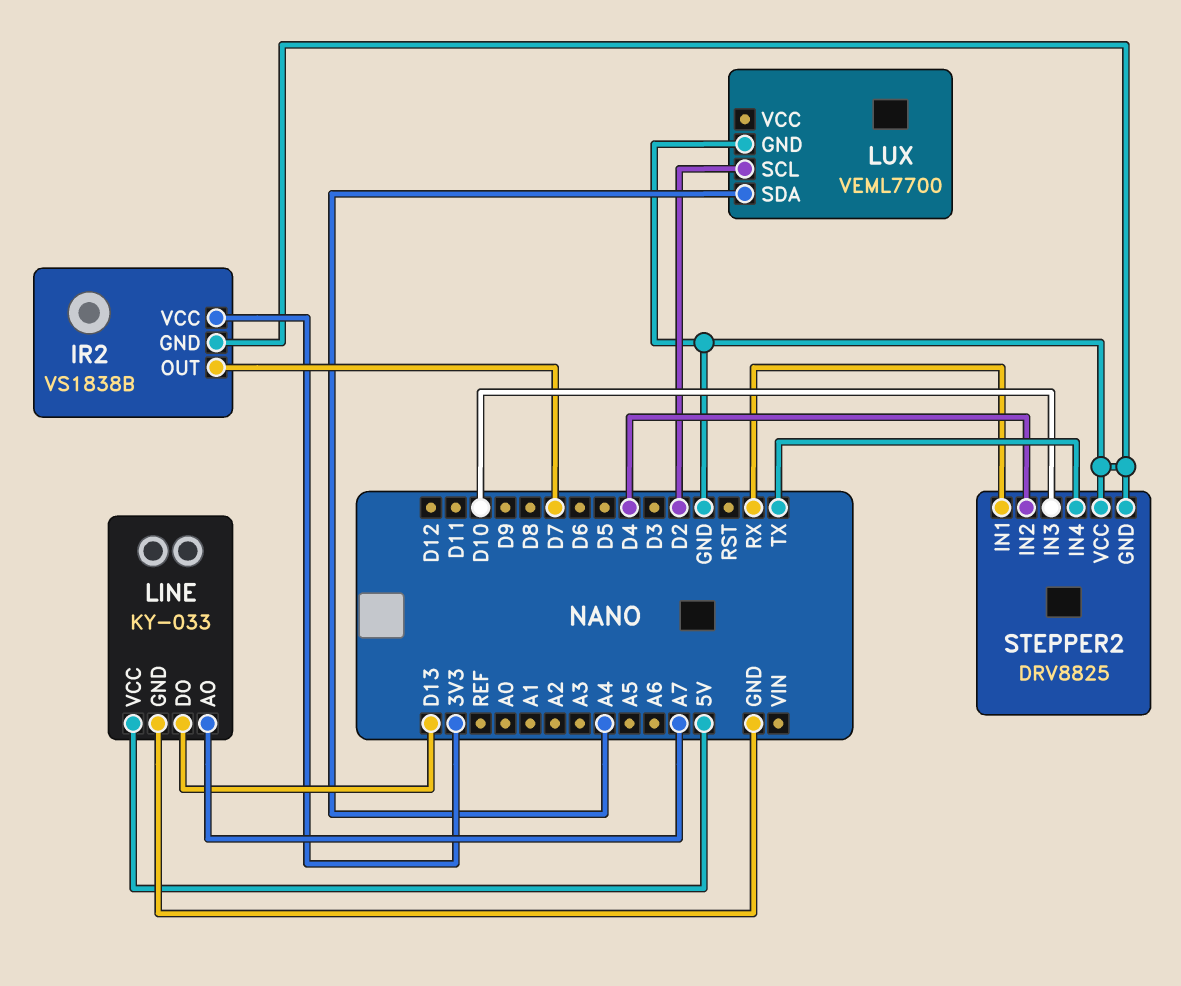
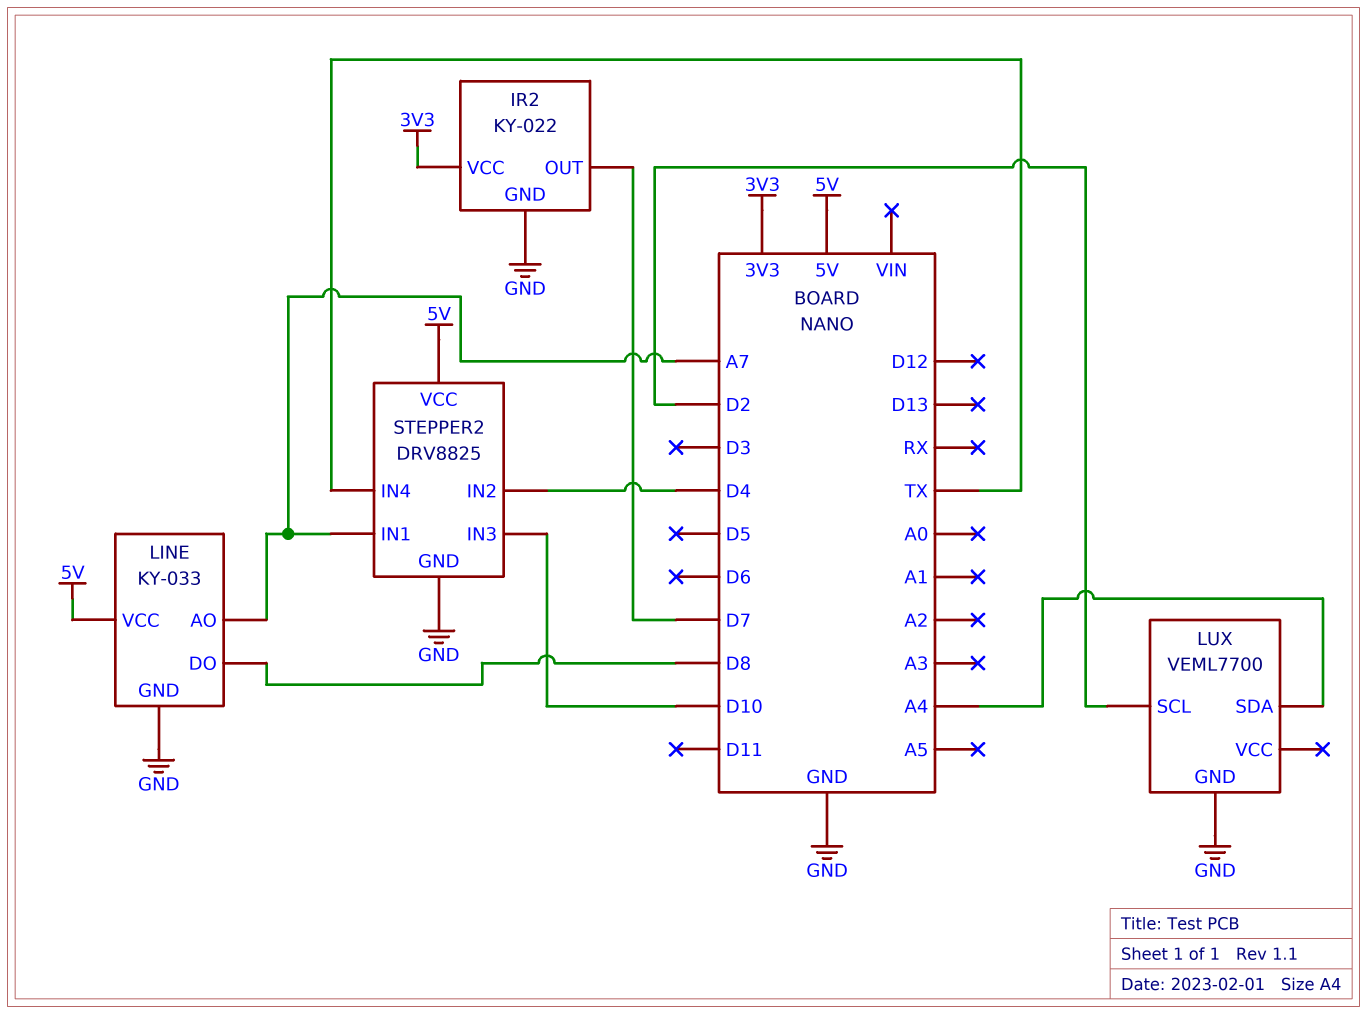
IR2: VS1838B -> KY-022
LINE pin DO: D13 -> D8
STEPPER2 pin IN1: RX -> A7
STEPPER2 pin VCC: GND -> 5V

